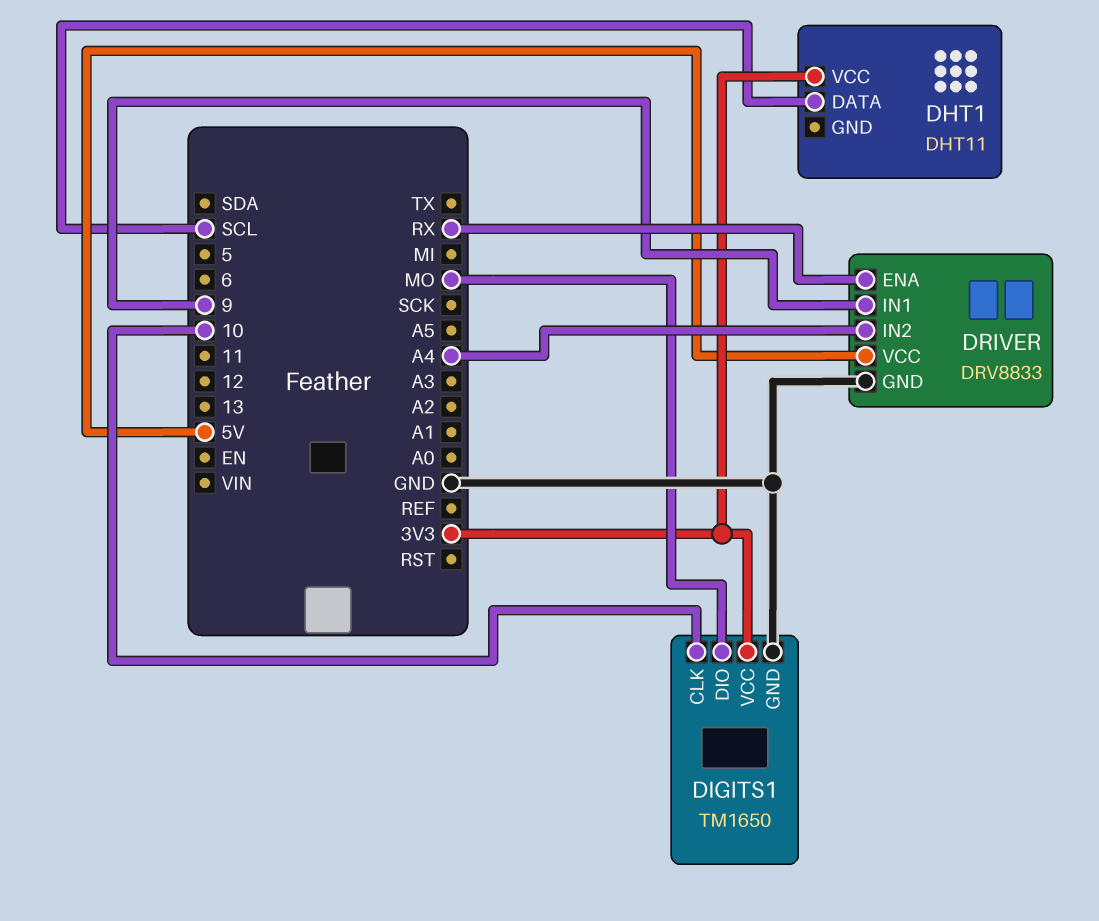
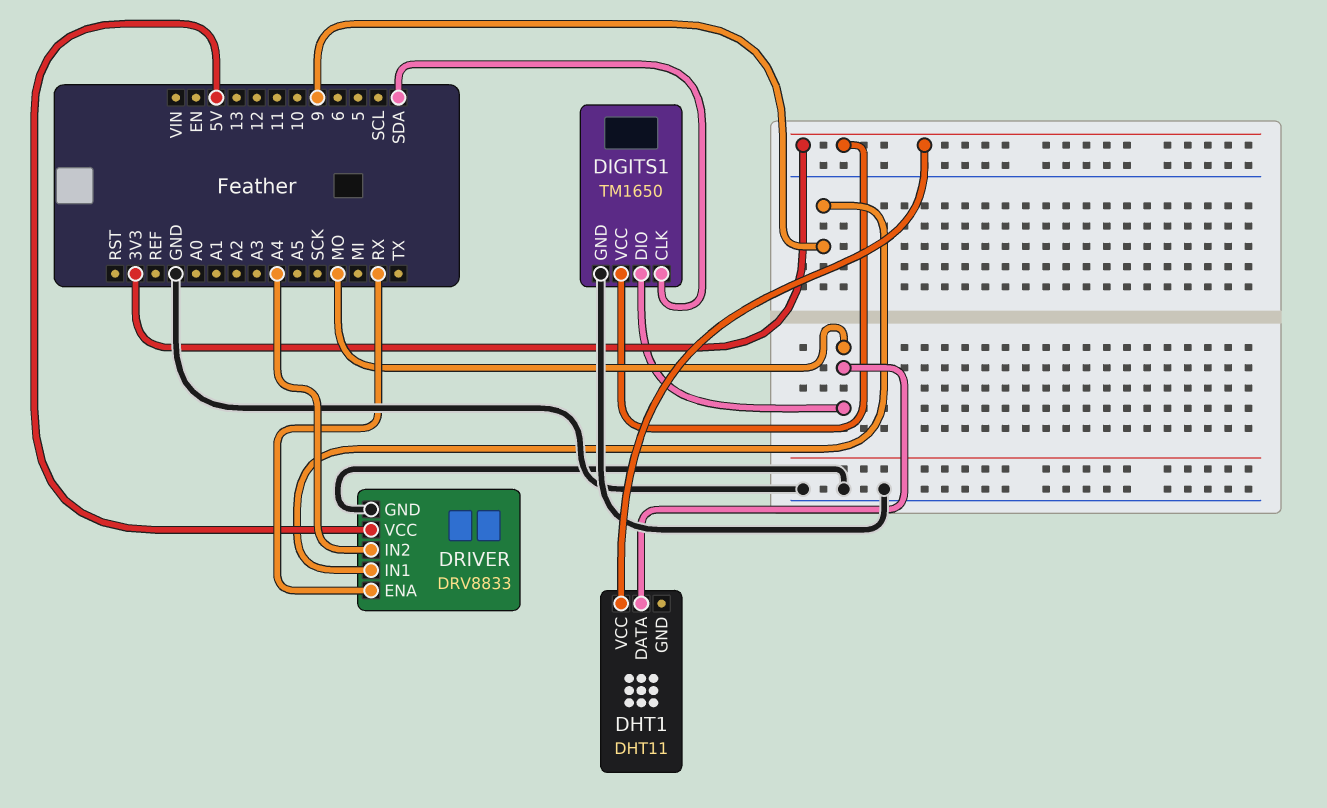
DHT1 pin DATA: SCL -> MO
DIGITS1 pin CLK: 10 -> SDA

